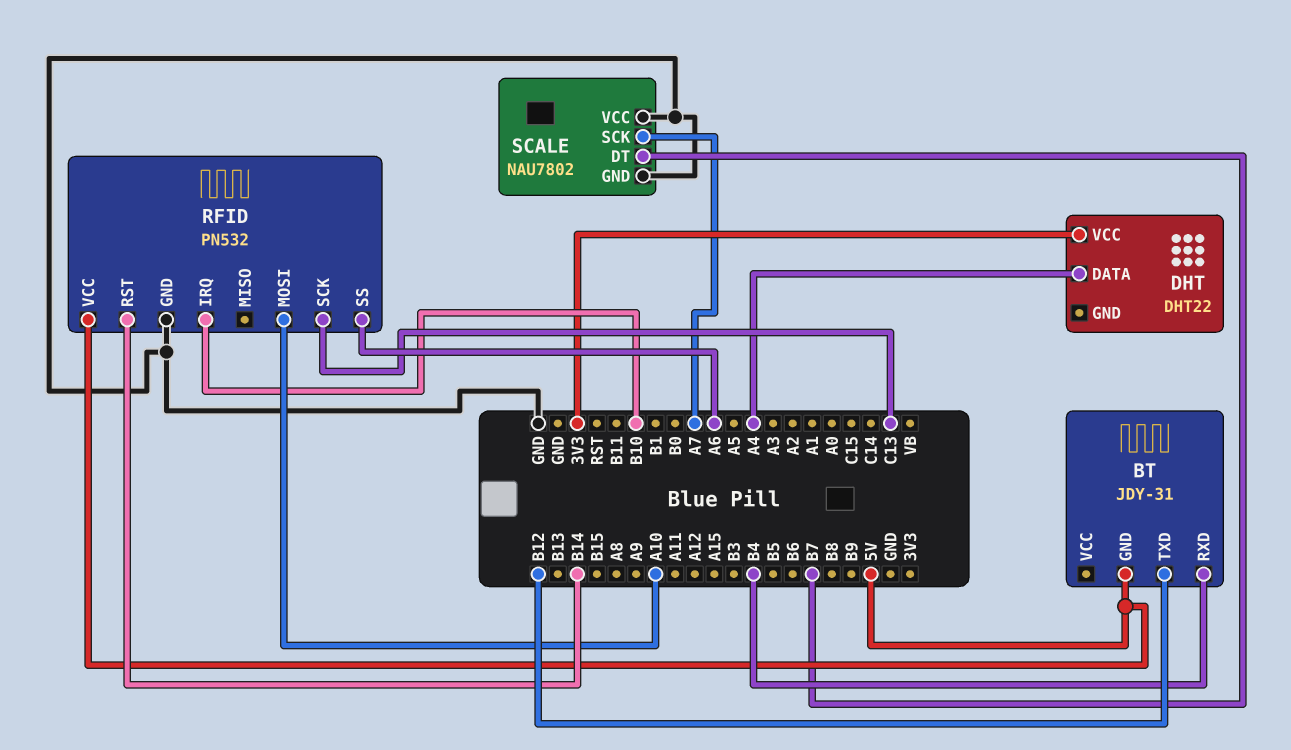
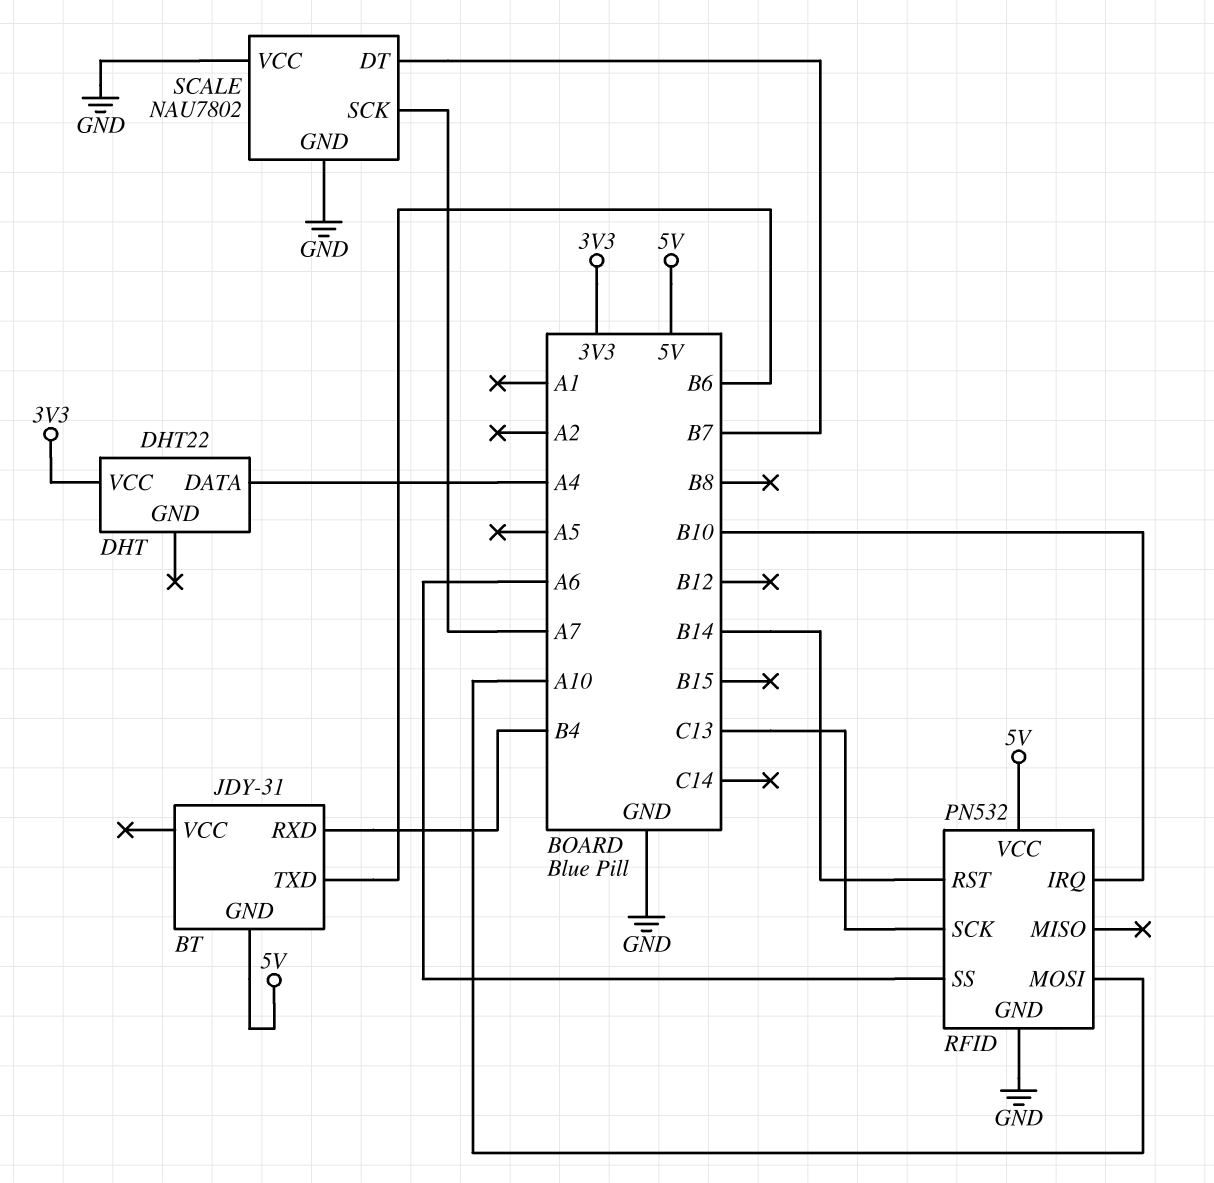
BT pin TXD: B12 -> B6

